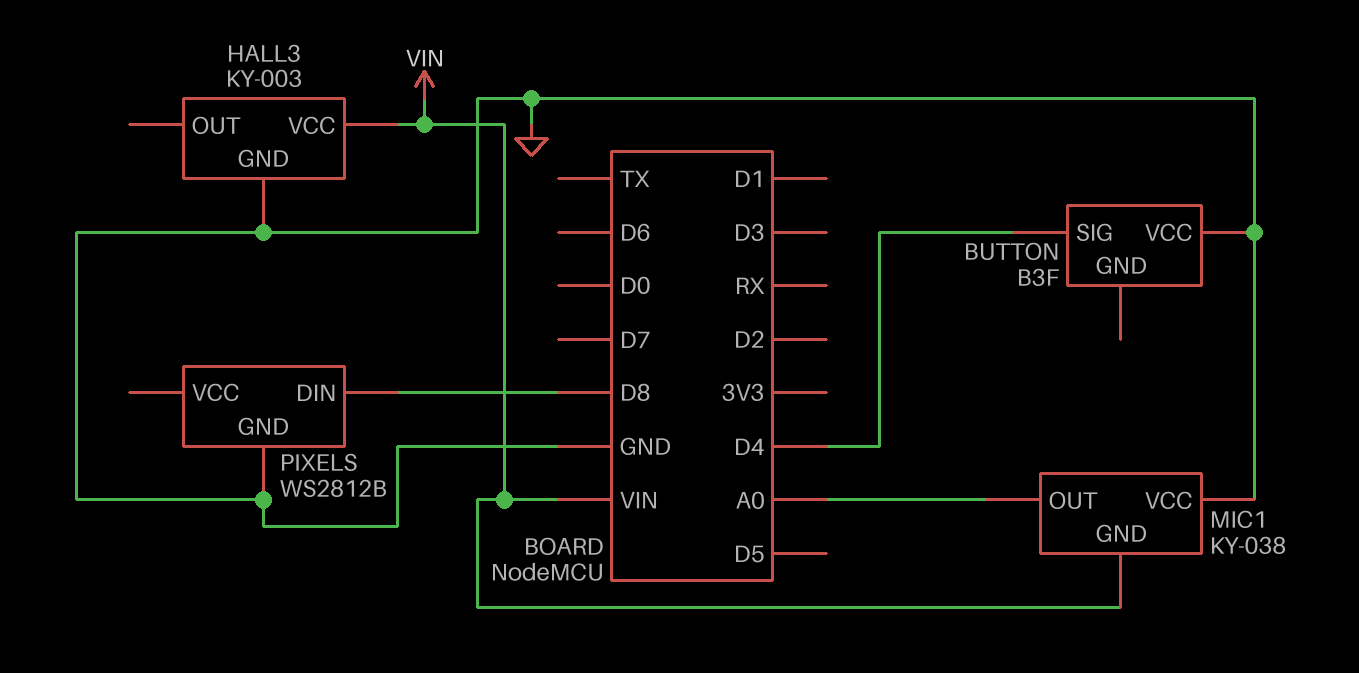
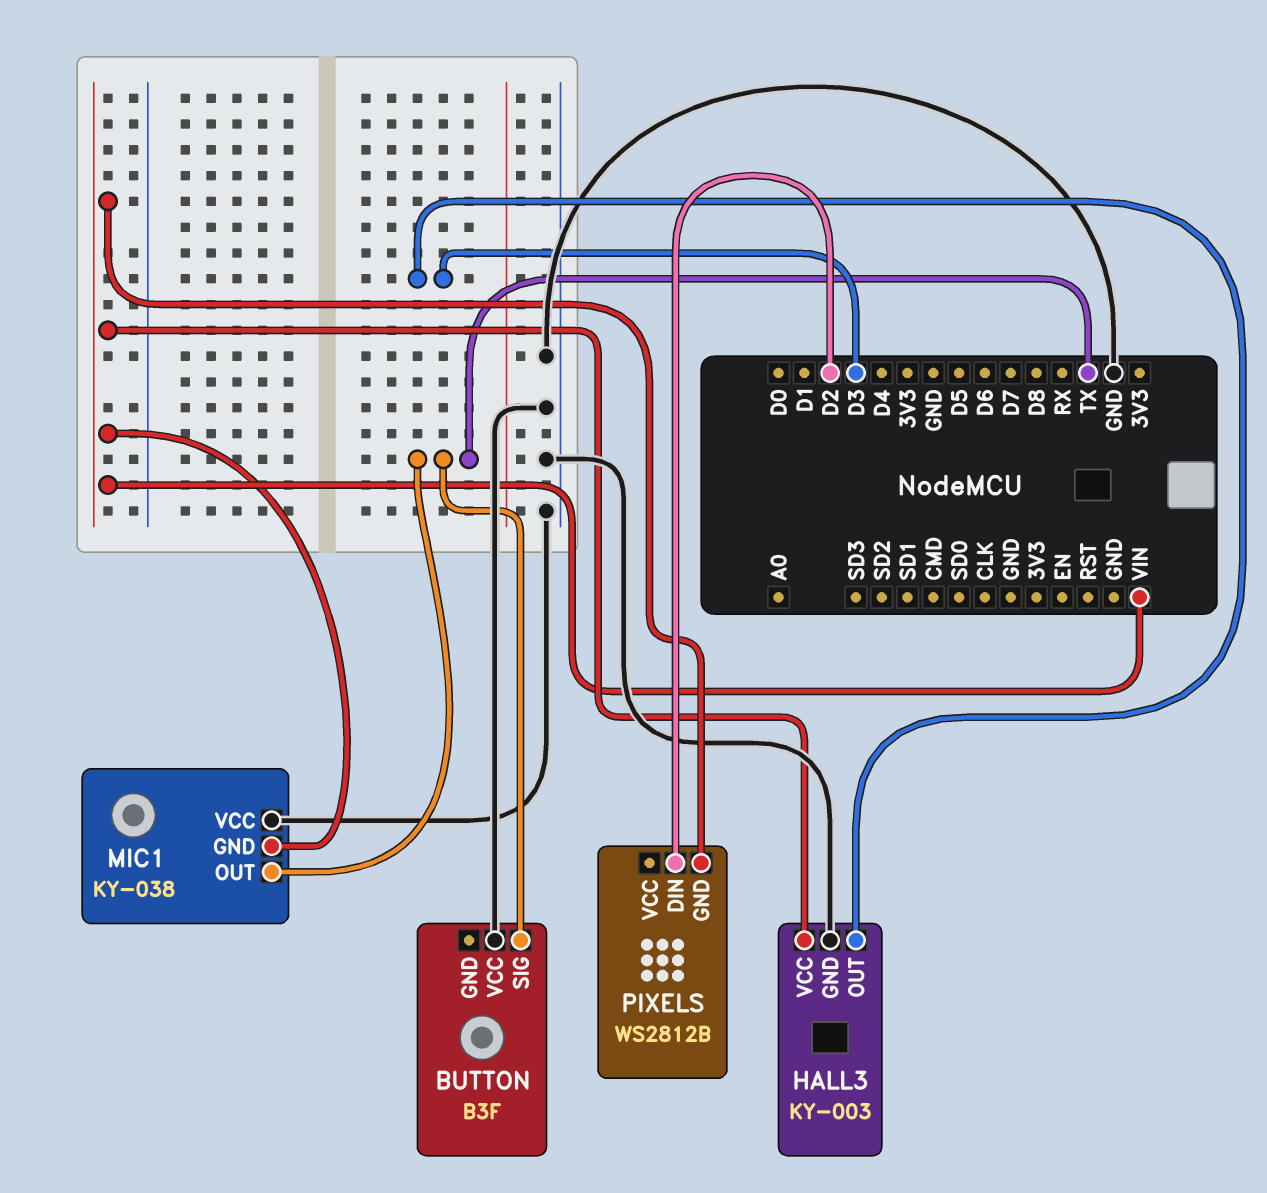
BUTTON pin SIG: D4 -> TX
HALL3 pin OUT: none -> D3
MIC1 pin OUT: A0 -> TX
PIXELS pin DIN: D8 -> D2
PIXELS pin GND: GND -> VIN

